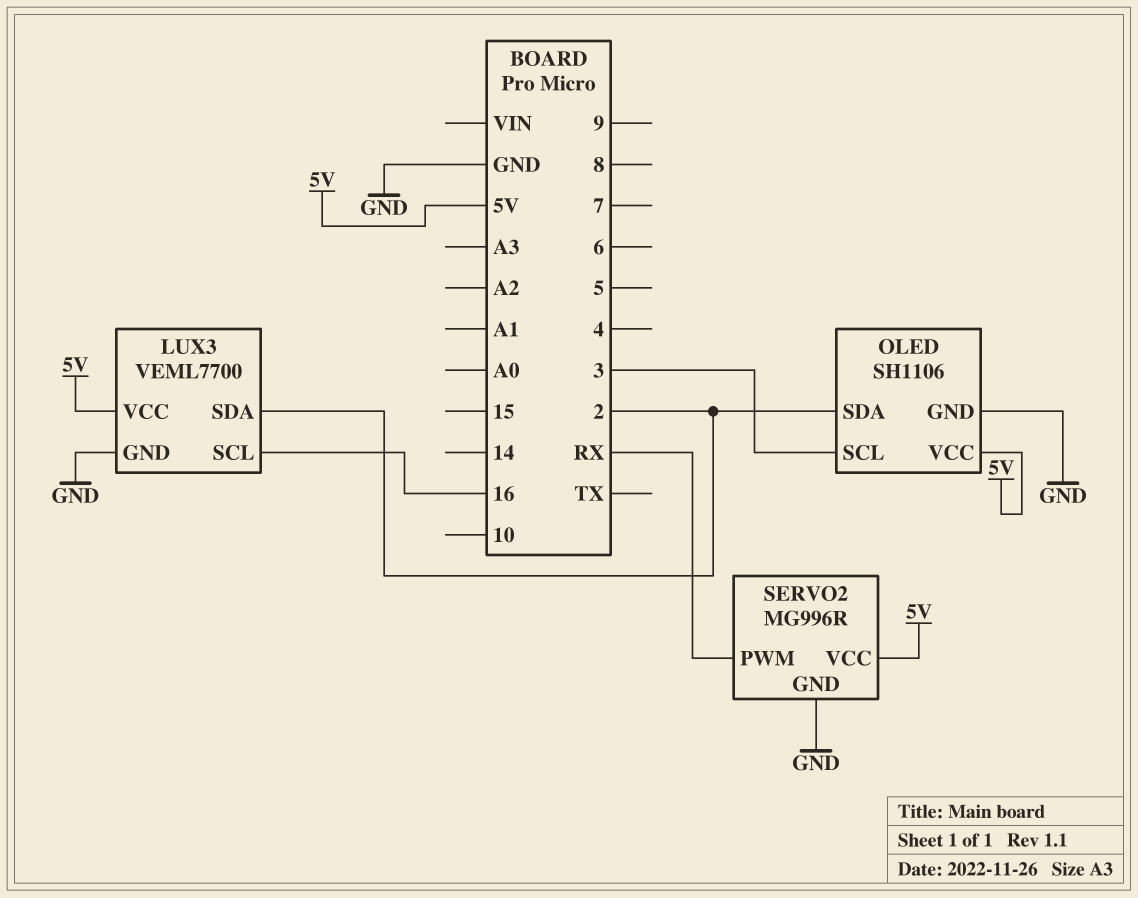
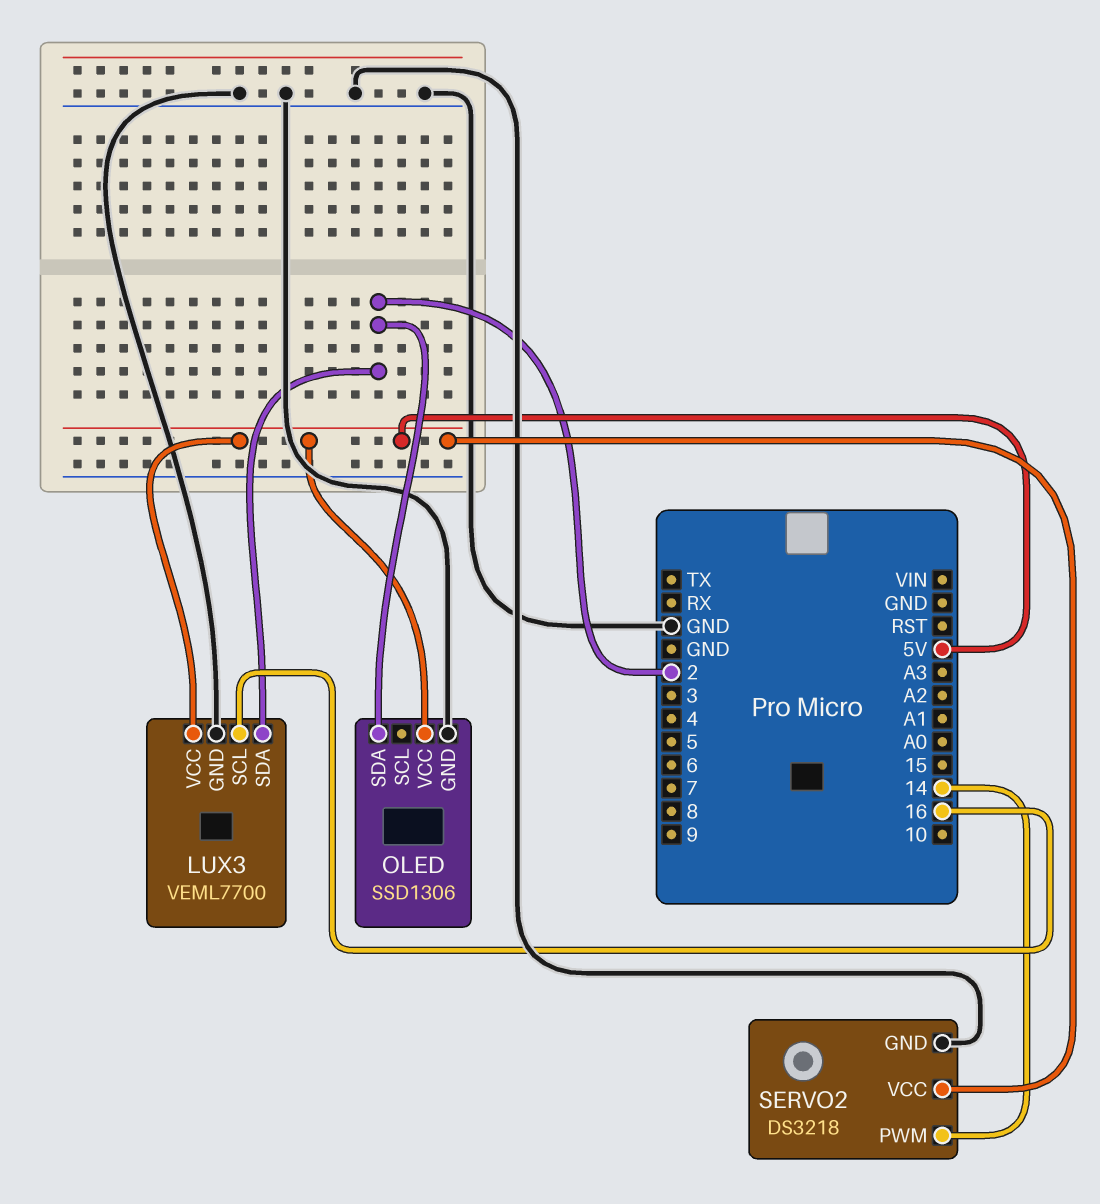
OLED: SH1106 -> SSD1306
OLED pin SCL: 3 -> none
SERVO2: MG996R -> DS3218
SERVO2 pin PWM: RX -> 14

